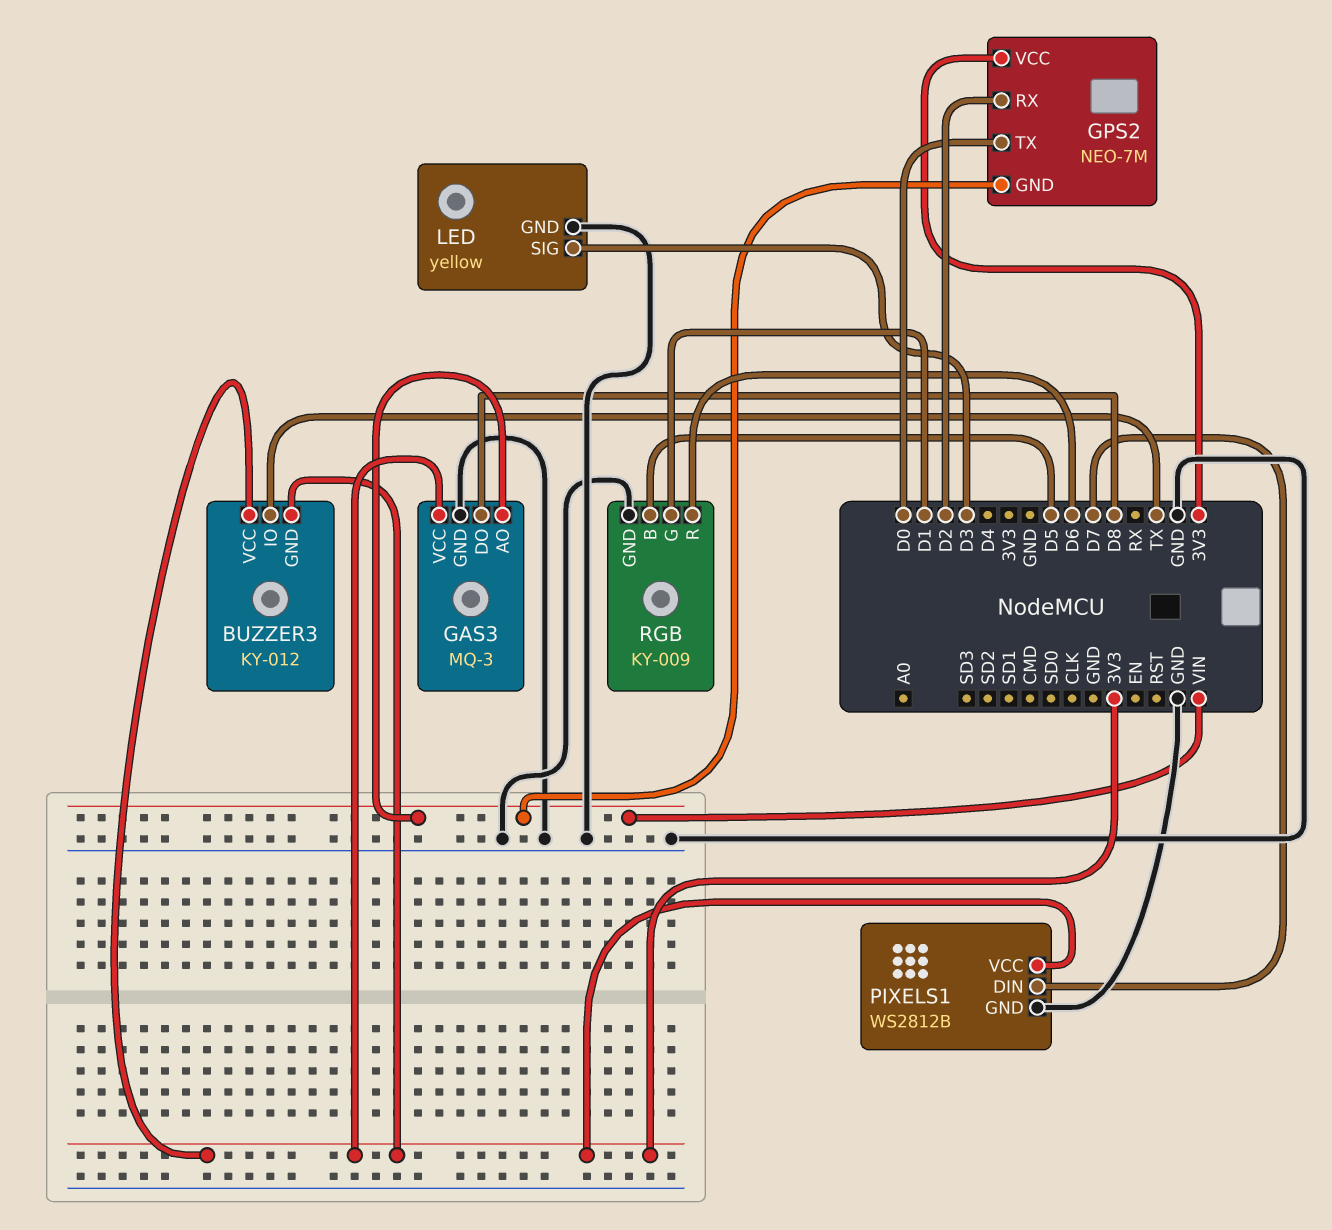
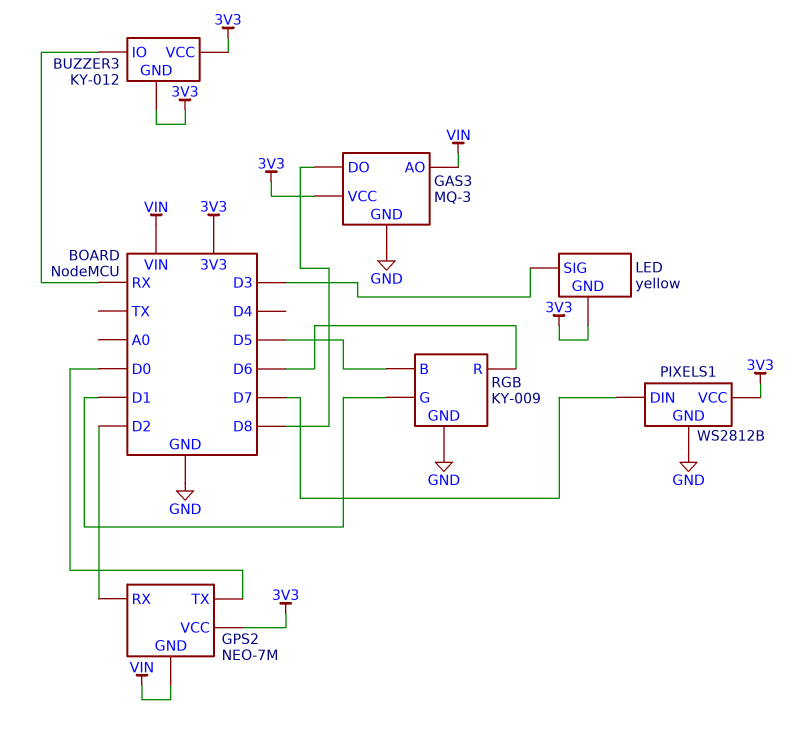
BUZZER3 pin IO: TX -> RX
LED pin GND: GND -> 3V3

